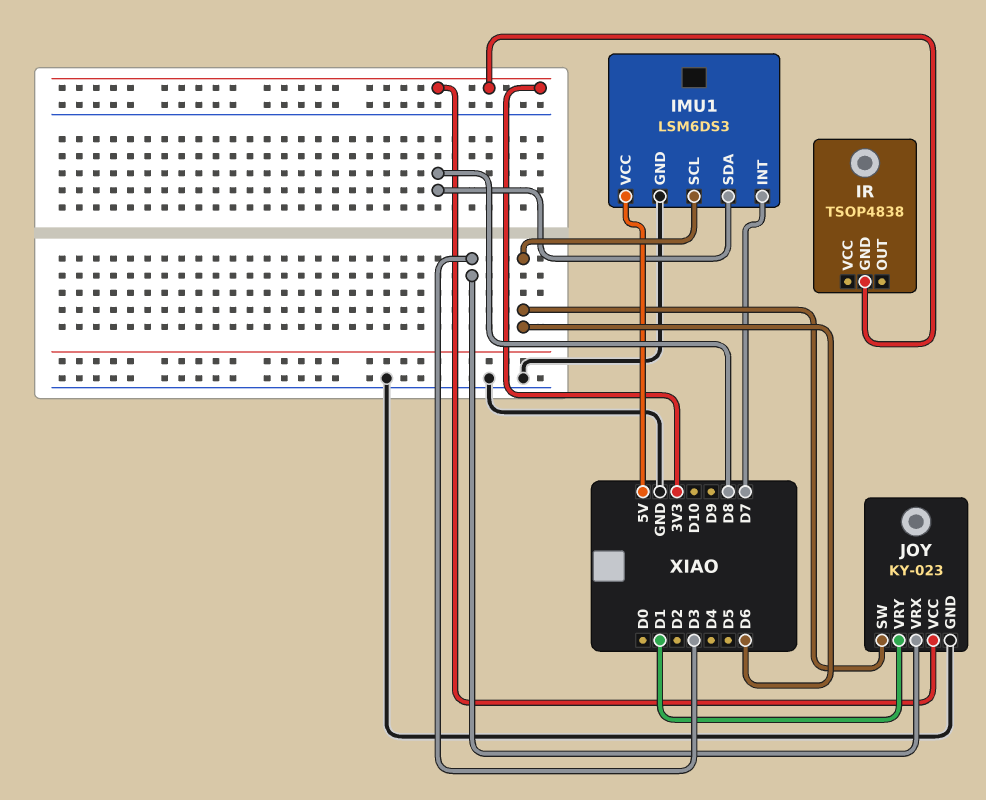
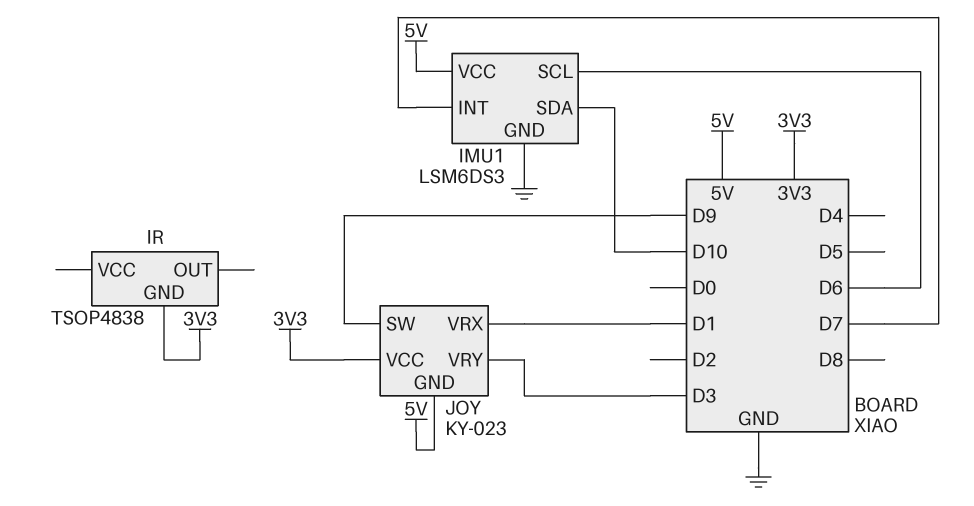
IMU1 pin SDA: D8 -> D10
JOY pin GND: GND -> 5V
JOY pin SW: D6 -> D9
JOY pin VRX: D3 -> D1
JOY pin VRY: D1 -> D3

